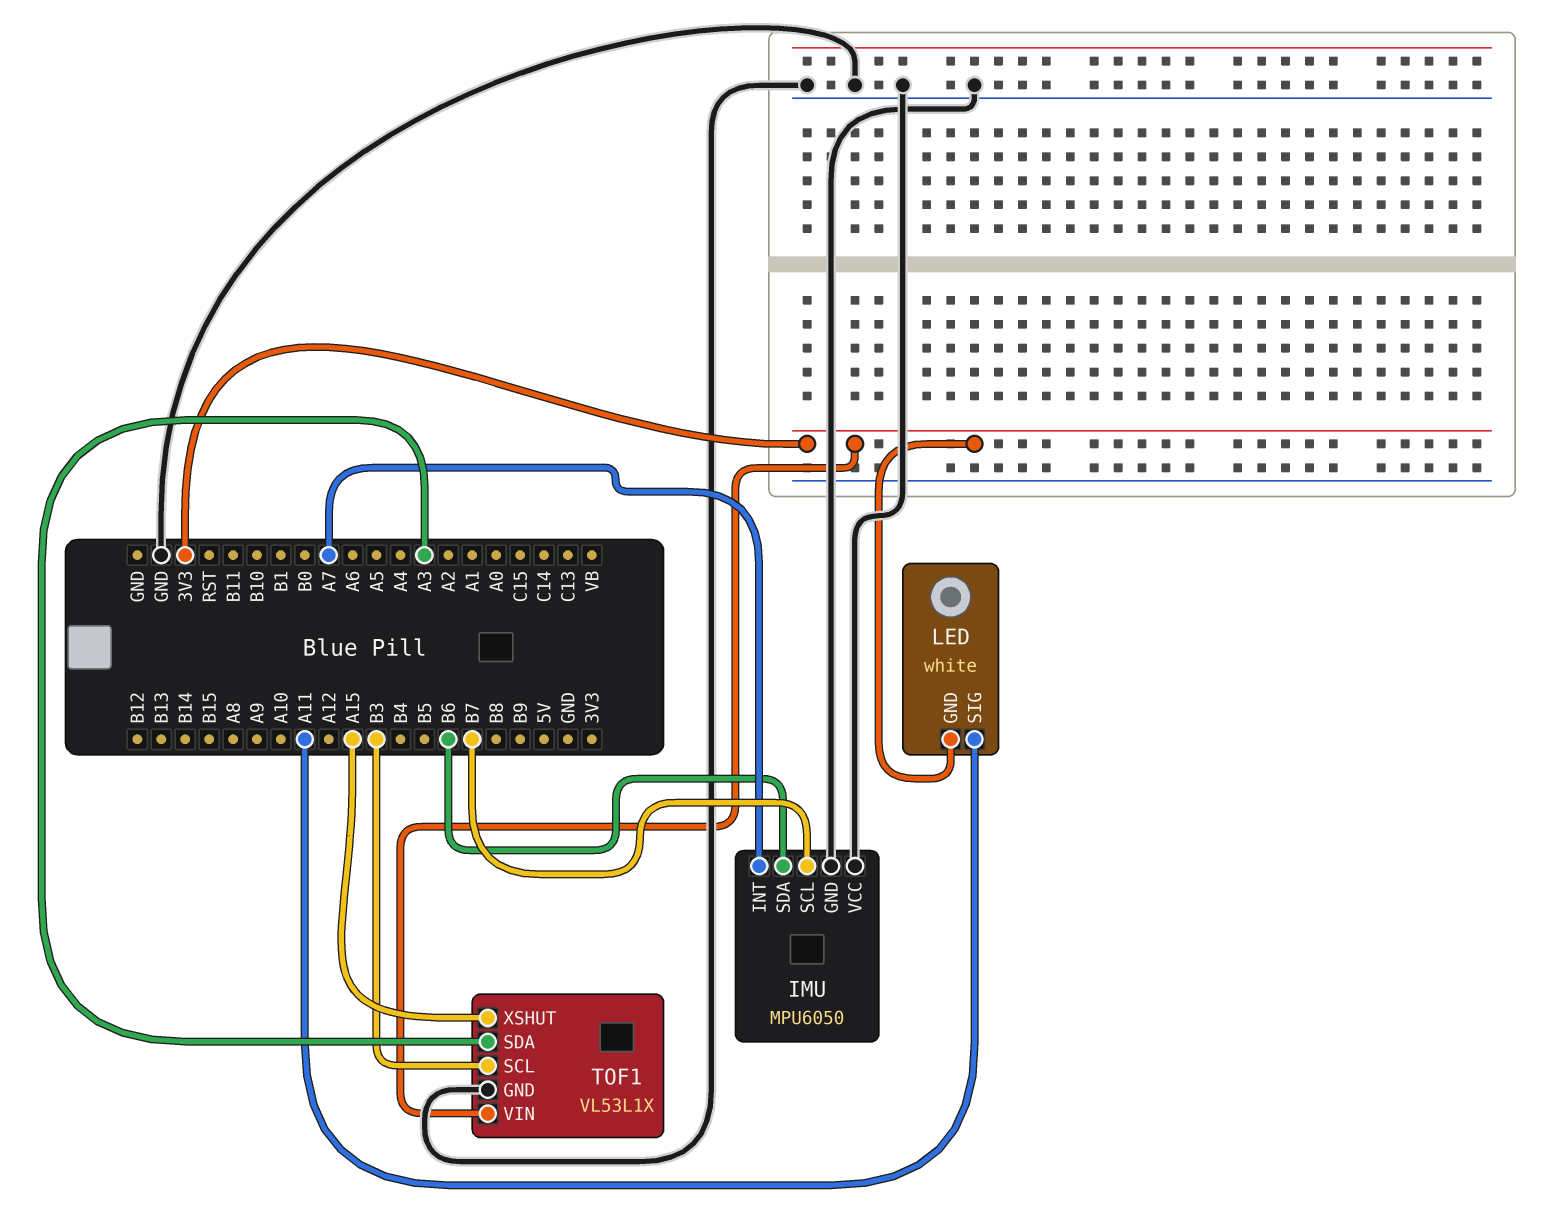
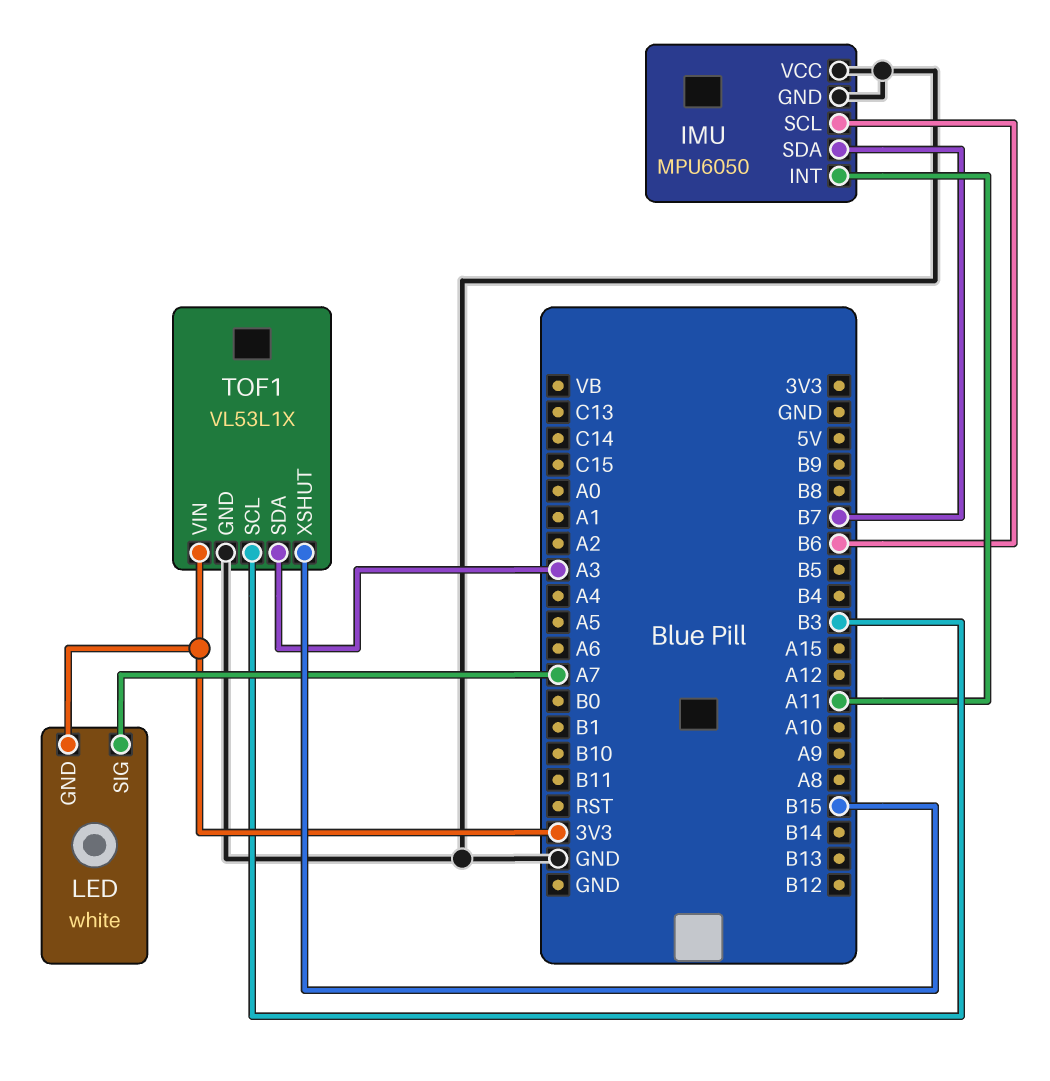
IMU pin INT: A7 -> A11
IMU pin SCL: B7 -> B6
IMU pin SDA: B6 -> B7
LED pin SIG: A11 -> A7
TOF1 pin XSHUT: A15 -> B15

